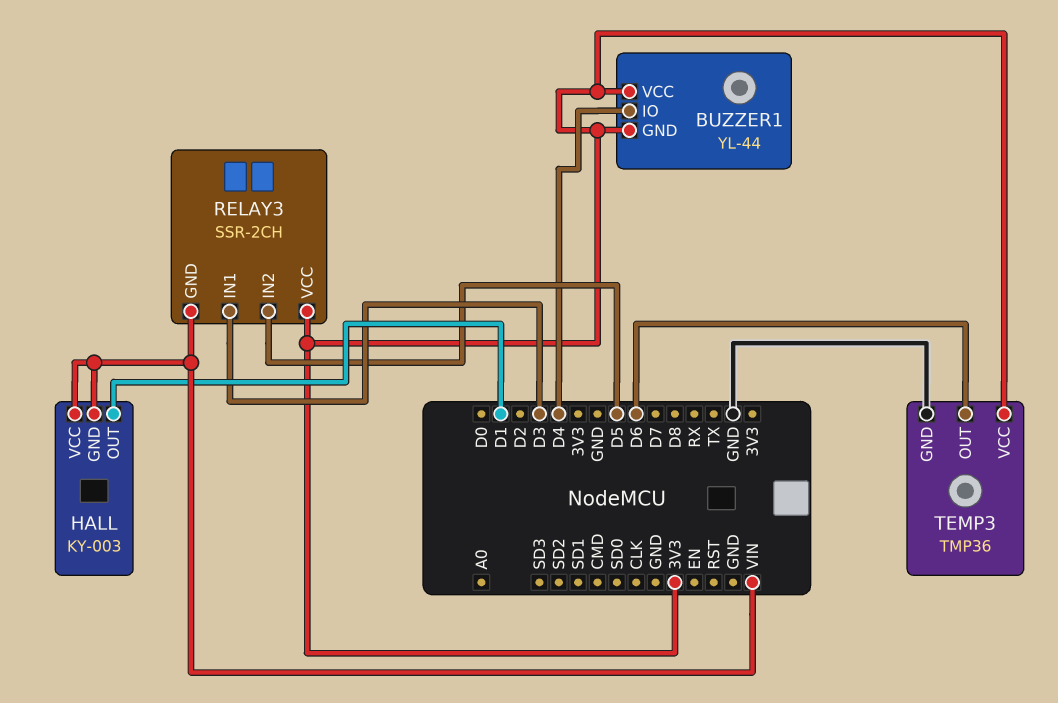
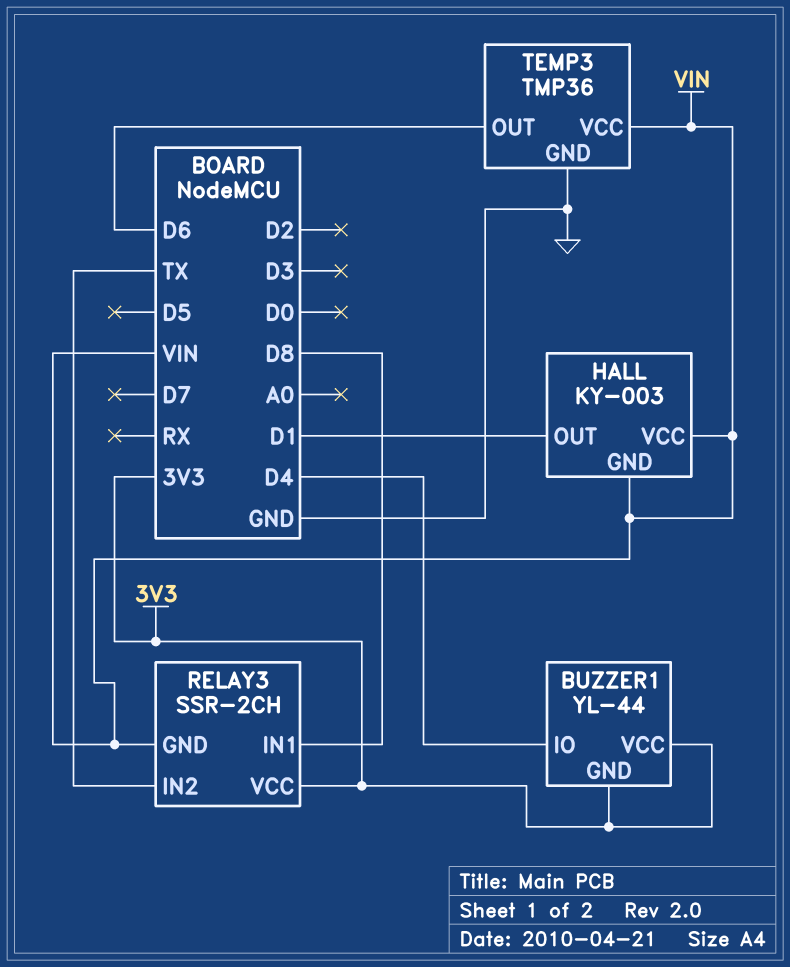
RELAY3 pin IN1: D3 -> D8
RELAY3 pin IN2: D5 -> TX
TEMP3 pin VCC: 3V3 -> VIN

